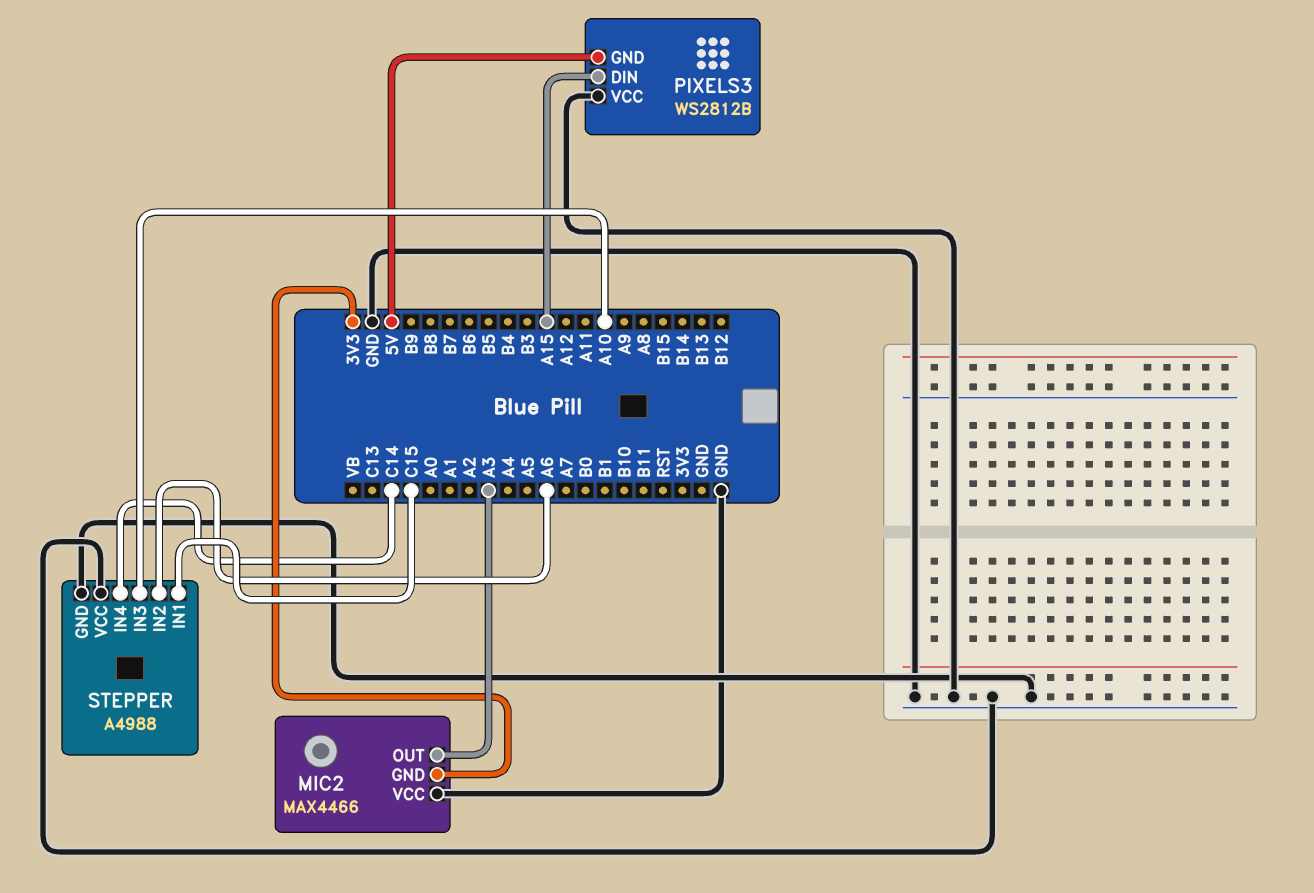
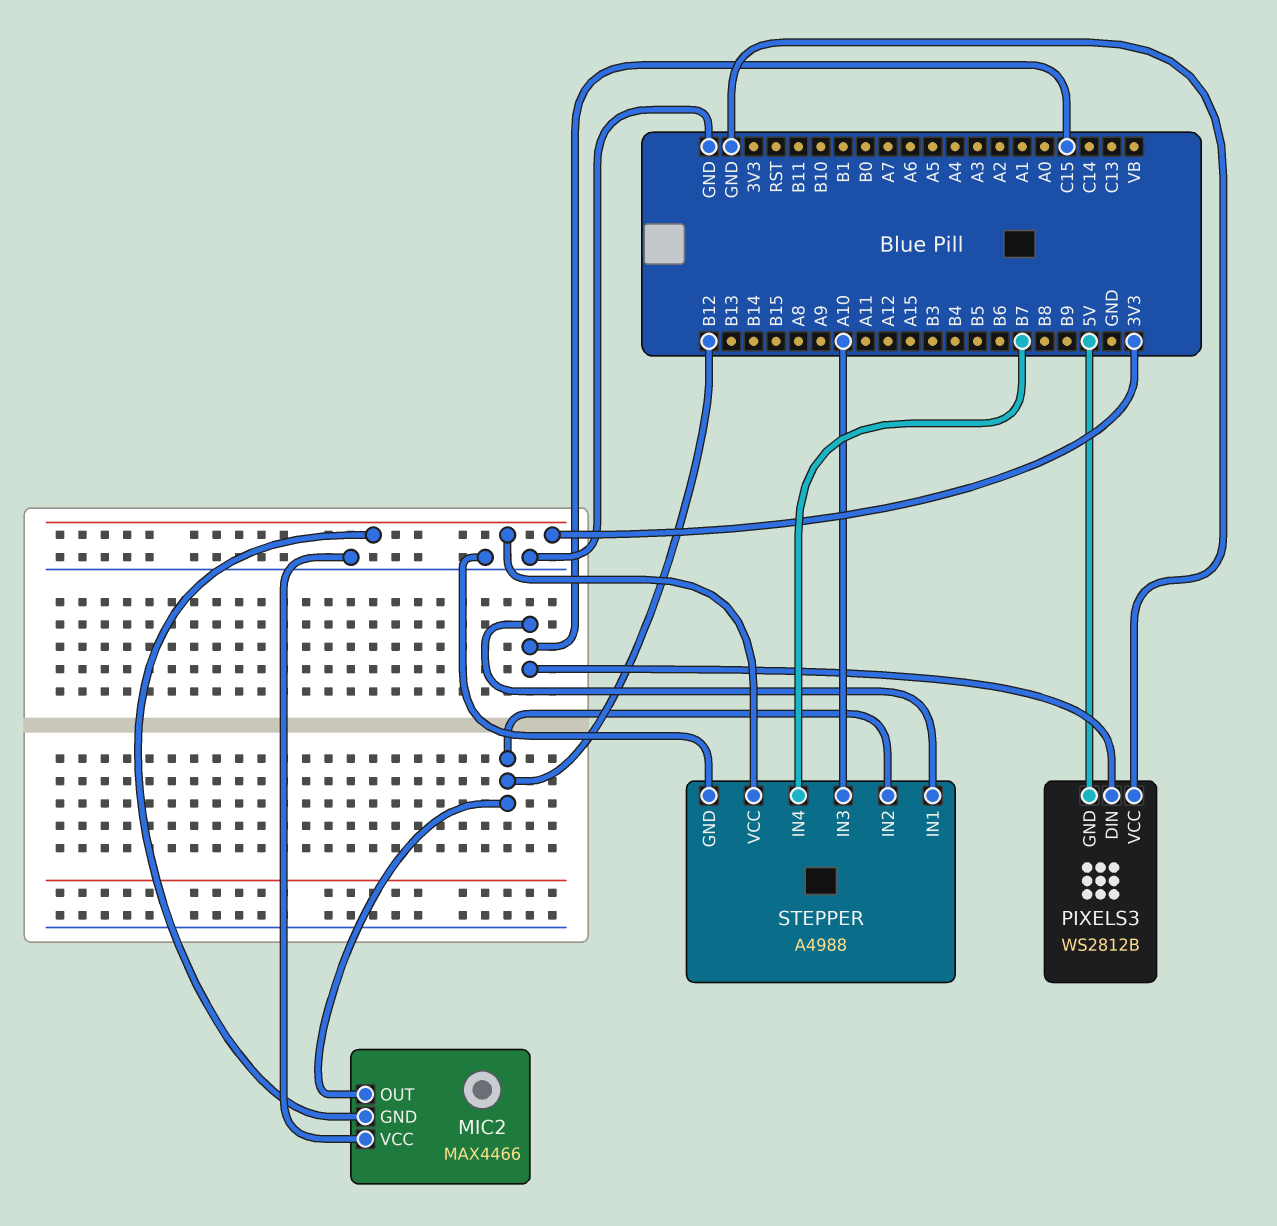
MIC2 pin OUT: A3 -> B12
PIXELS3 pin DIN: A15 -> C15
STEPPER pin IN2: A6 -> B12
STEPPER pin IN4: C14 -> B7
STEPPER pin VCC: GND -> 3V3

